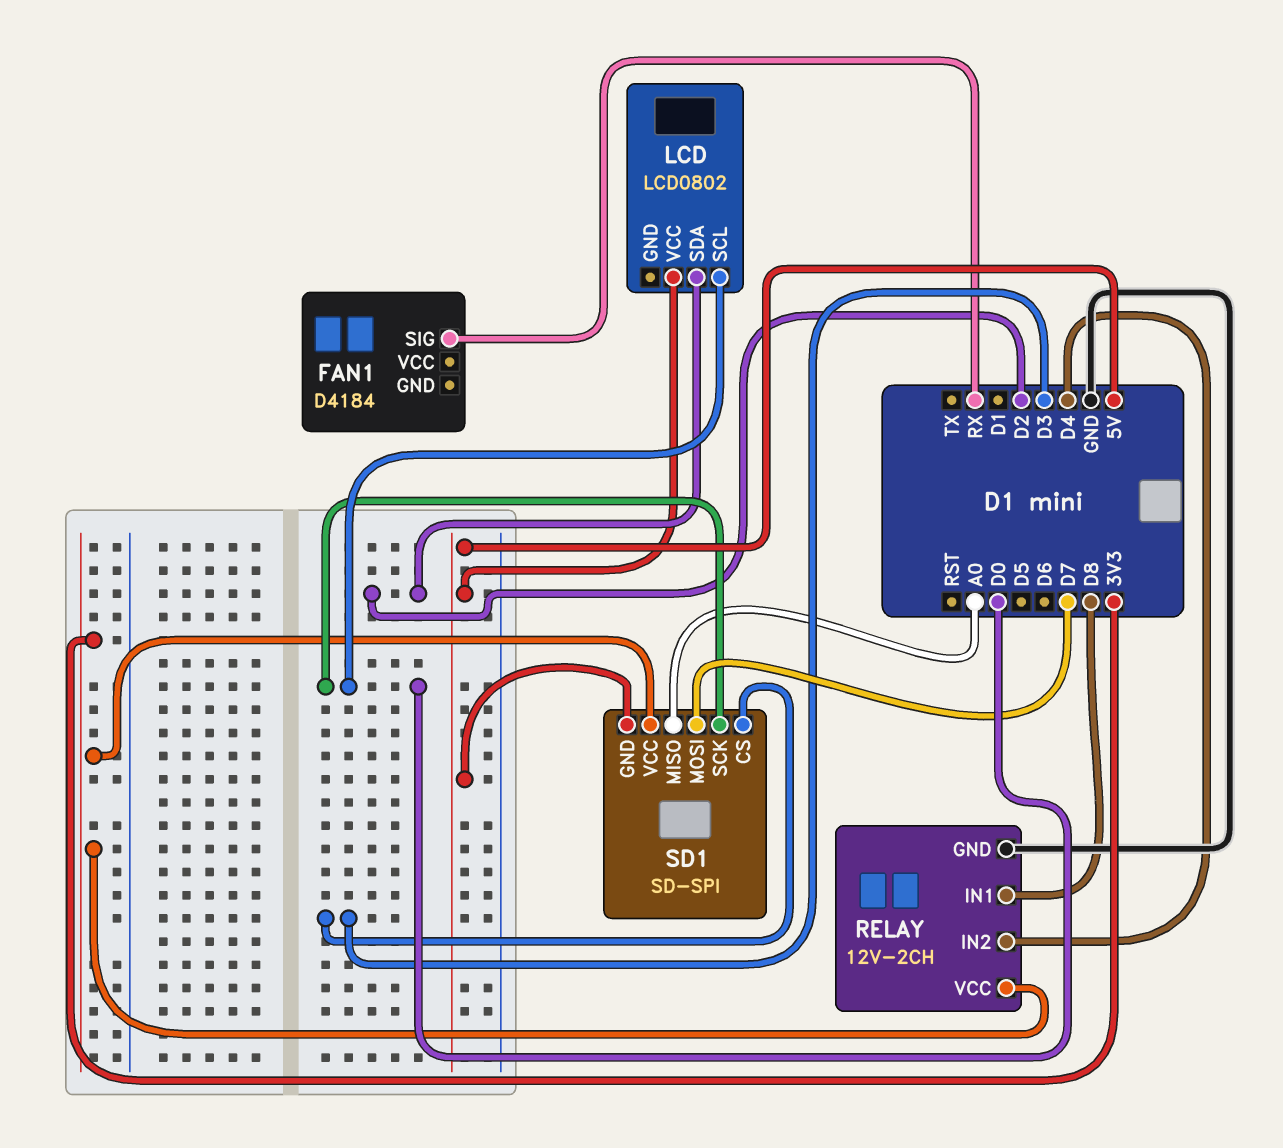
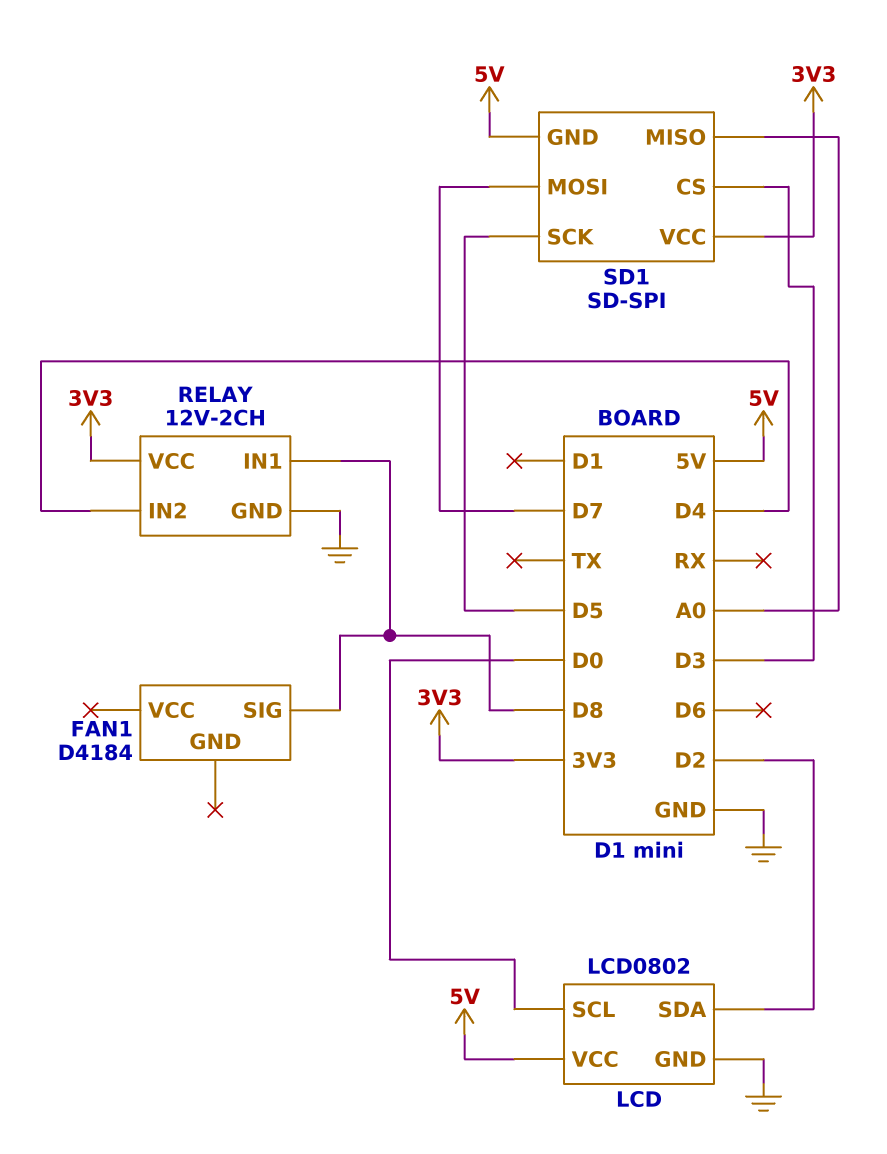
FAN1 pin SIG: RX -> D8
LCD pin GND: none -> GND
SD1 pin SCK: D0 -> D5

